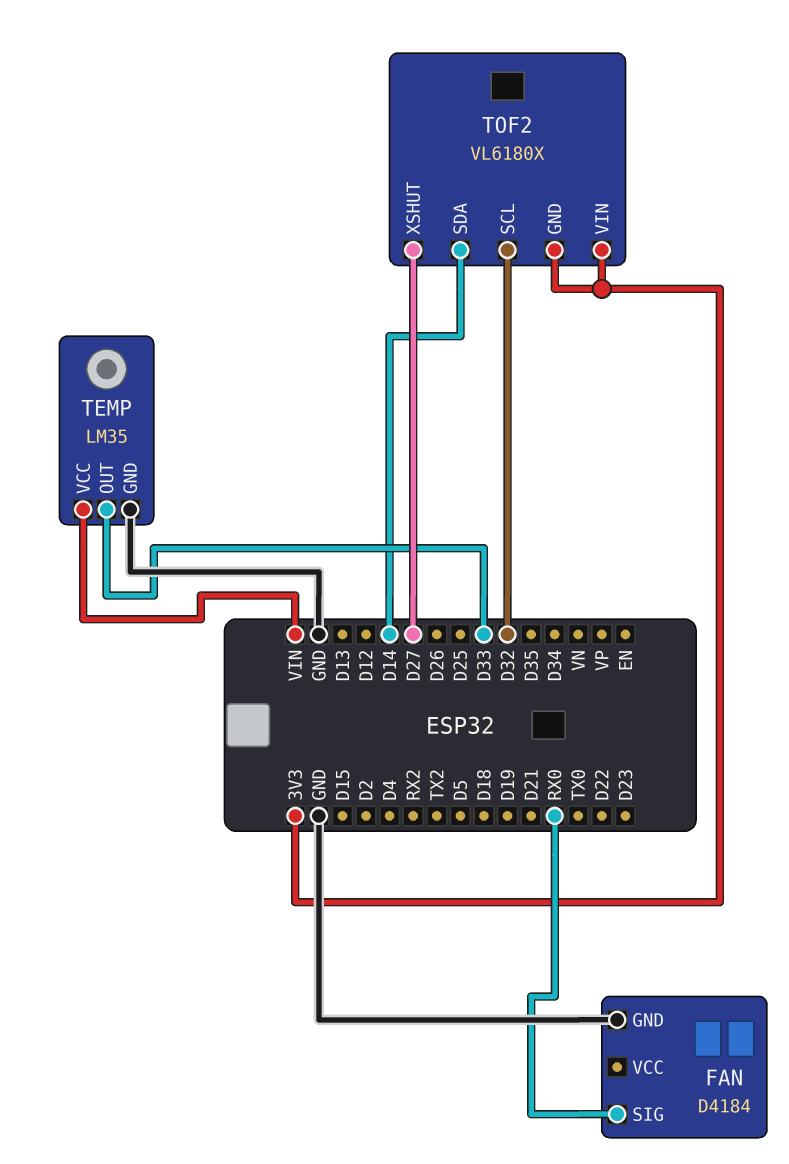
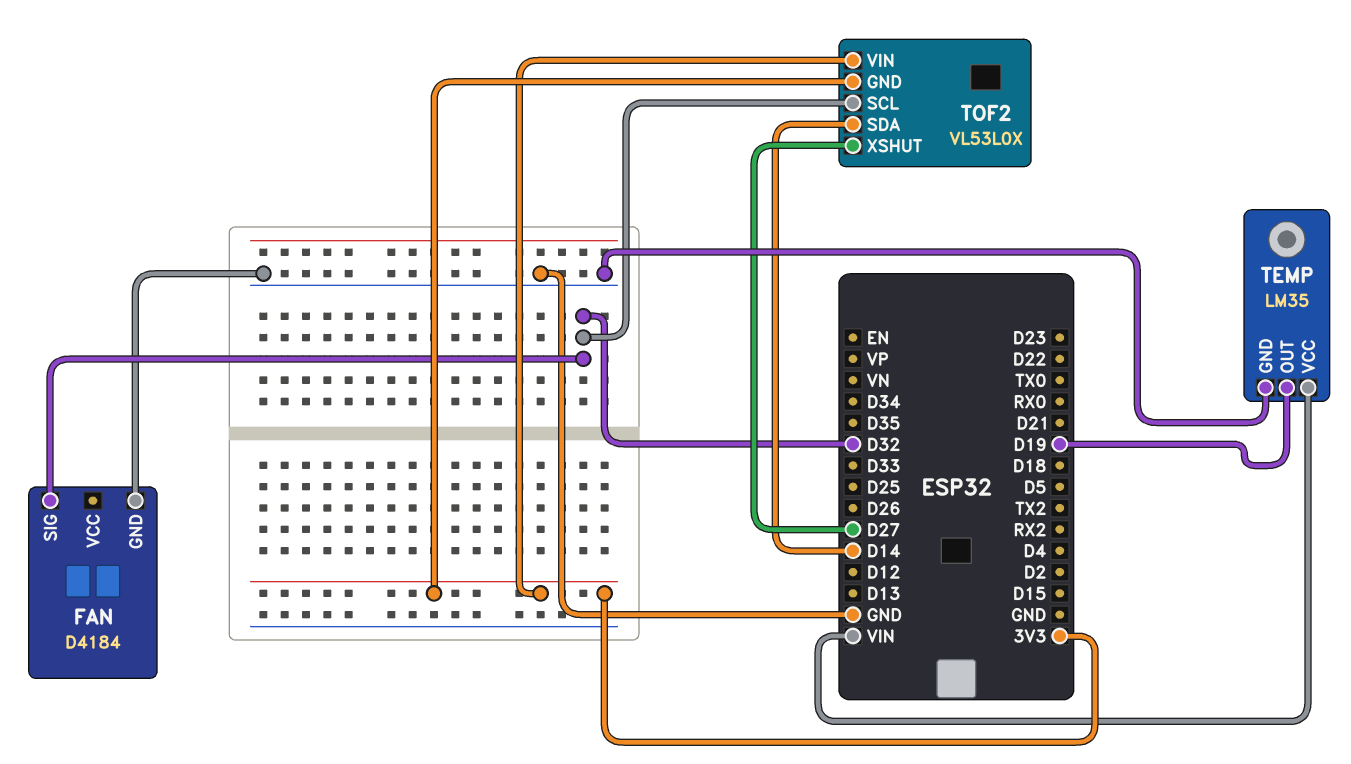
FAN pin SIG: RX0 -> D32
TEMP pin OUT: D33 -> D19
TOF2: VL6180X -> VL53L0X

